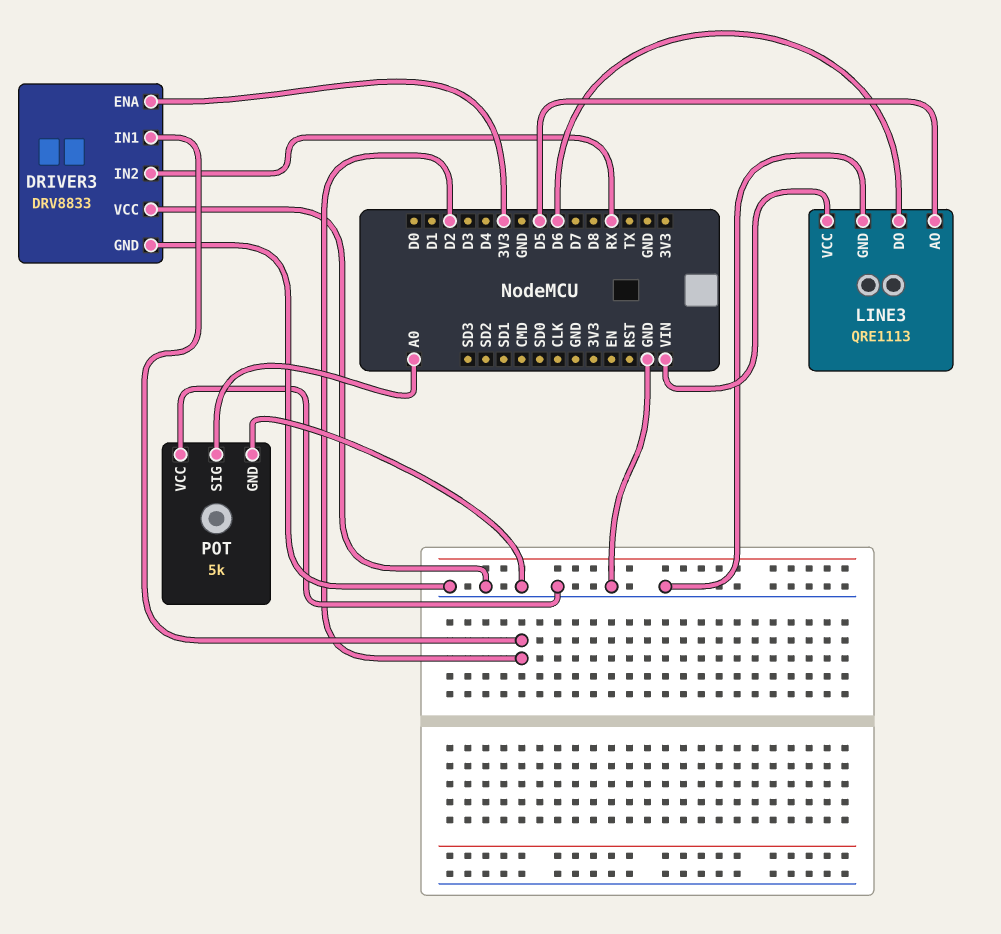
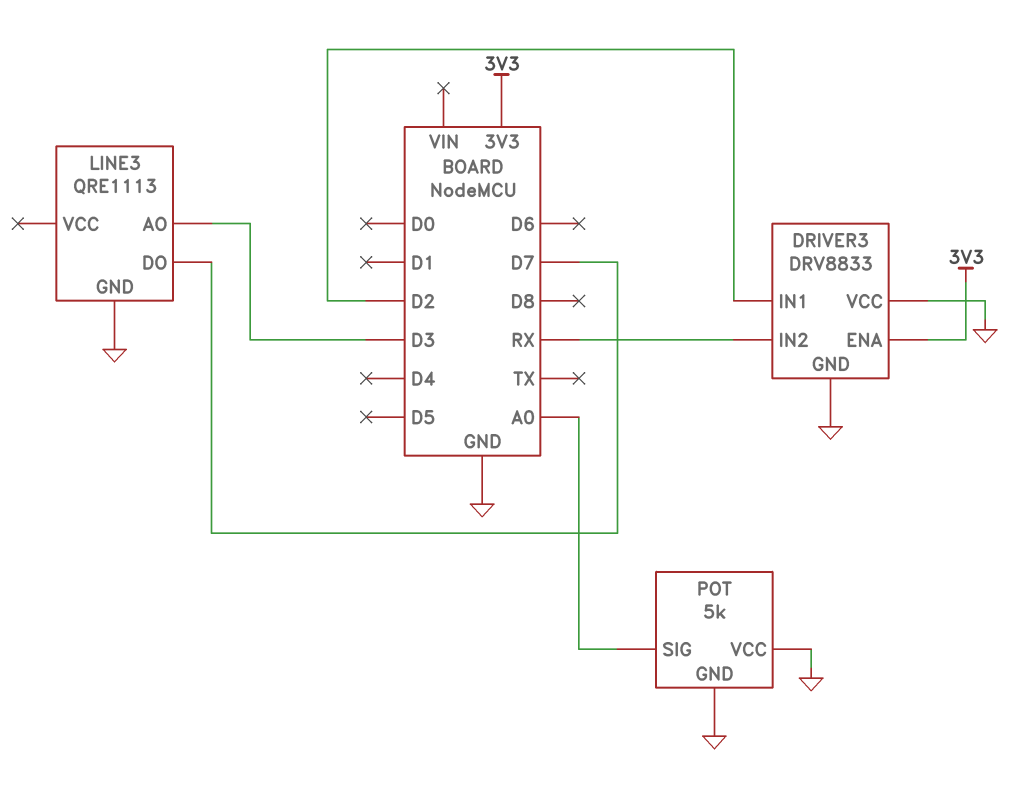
LINE3 pin AO: D5 -> D3
LINE3 pin DO: D6 -> D7
LINE3 pin VCC: VIN -> none

